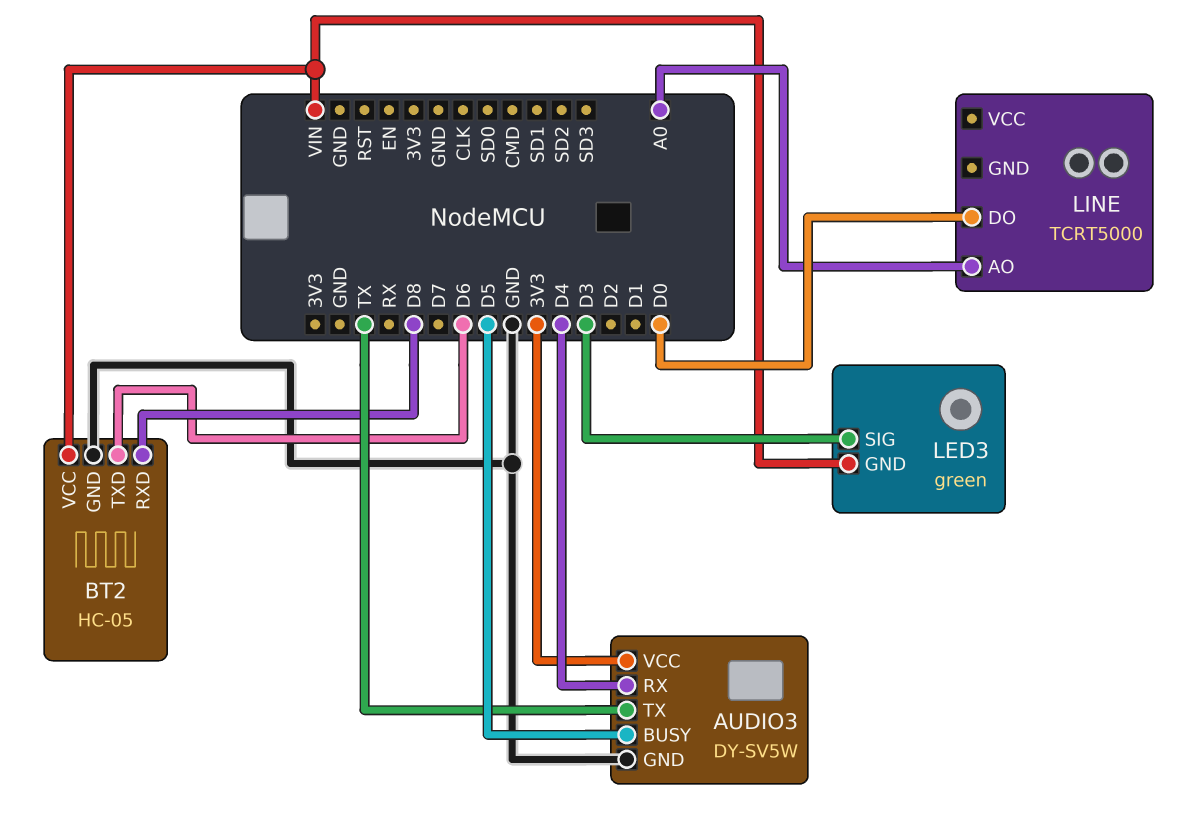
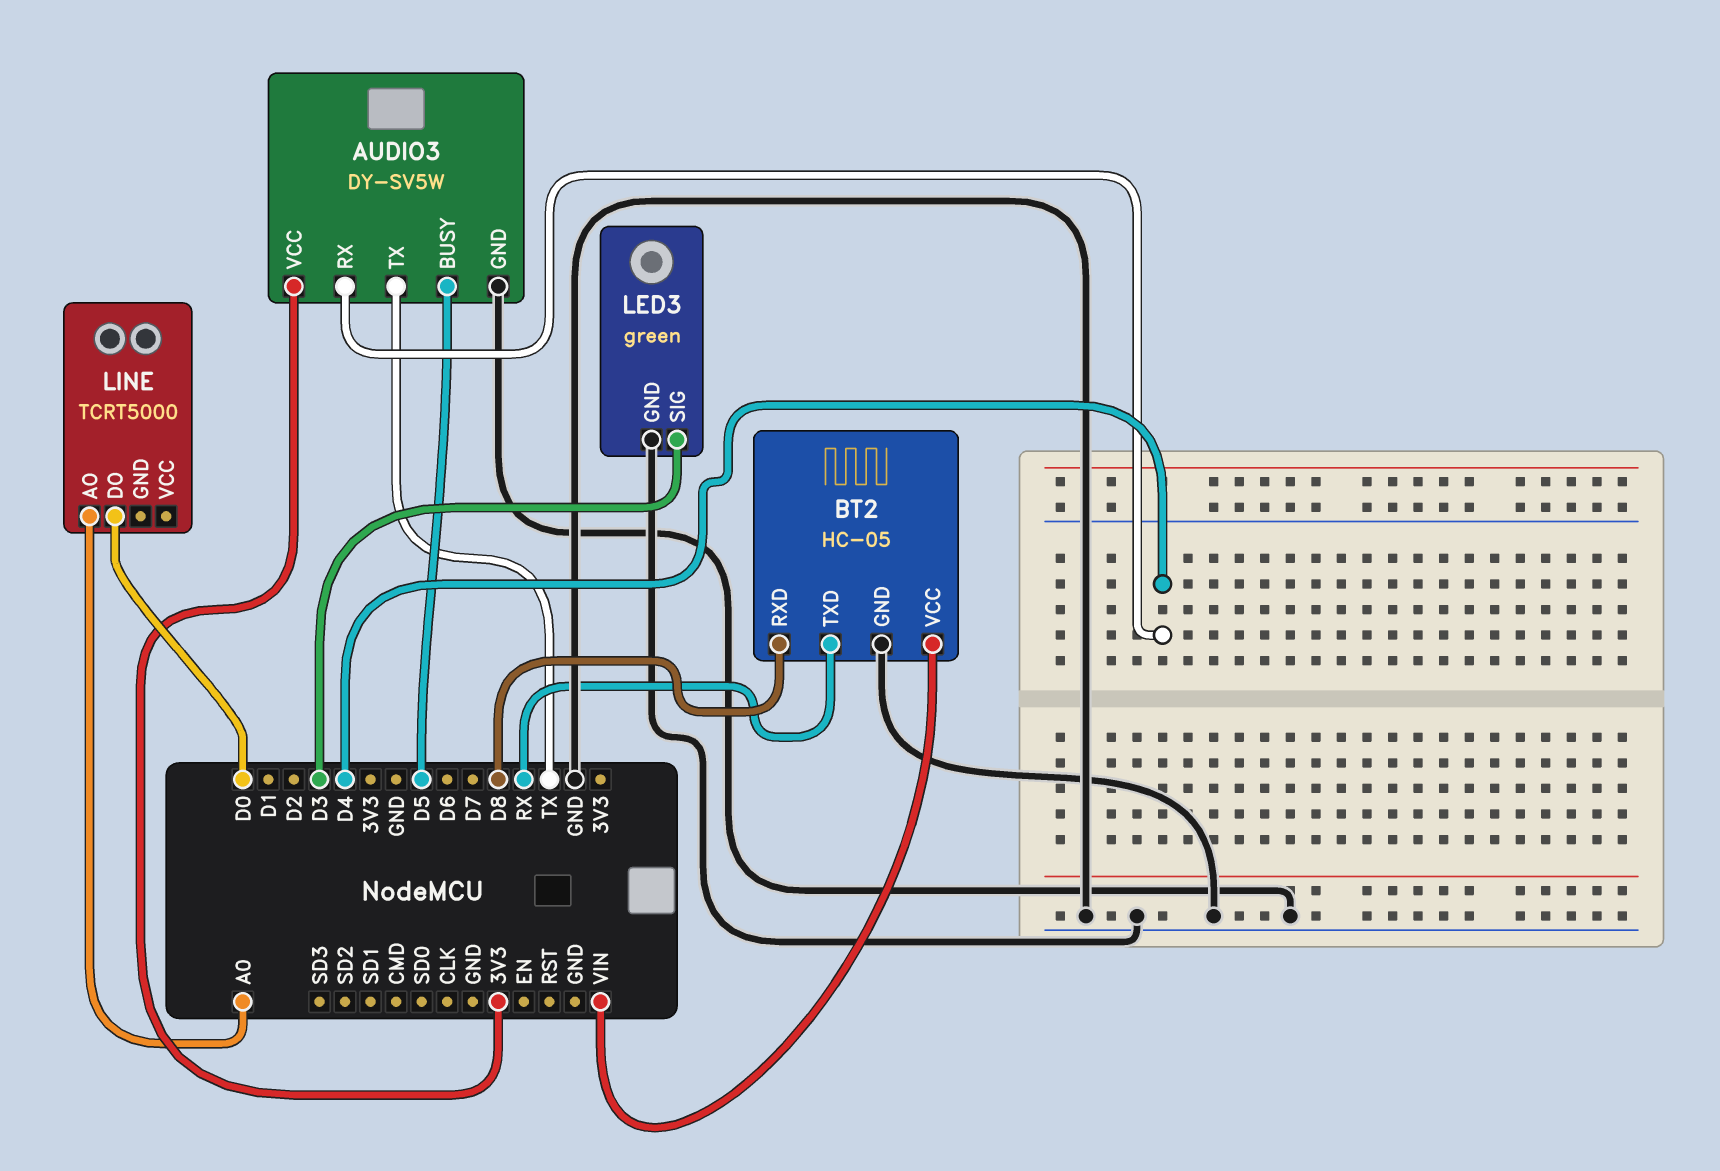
BT2 pin TXD: D6 -> RX
LED3 pin GND: VIN -> GND

